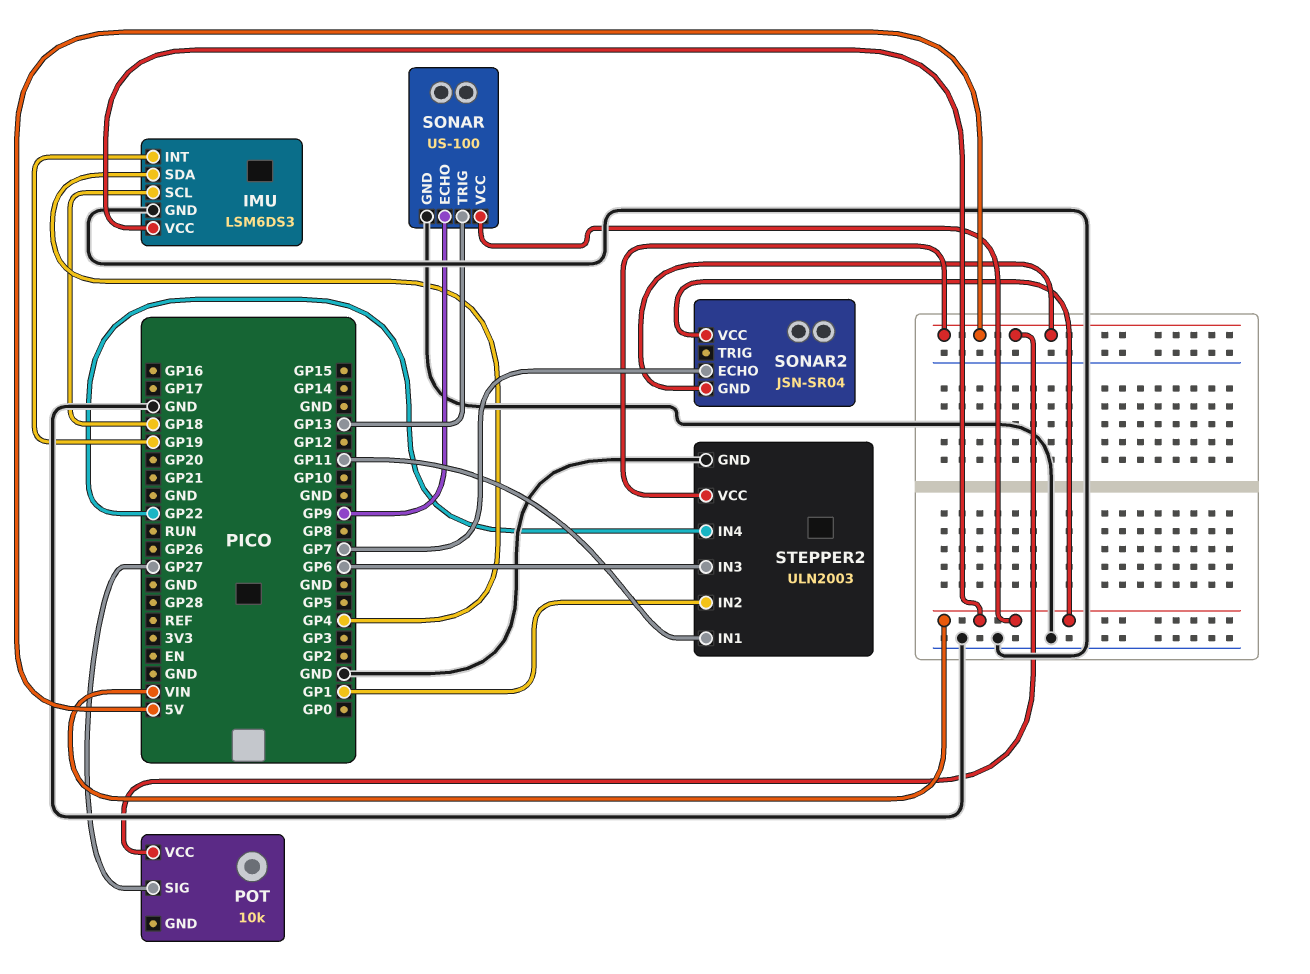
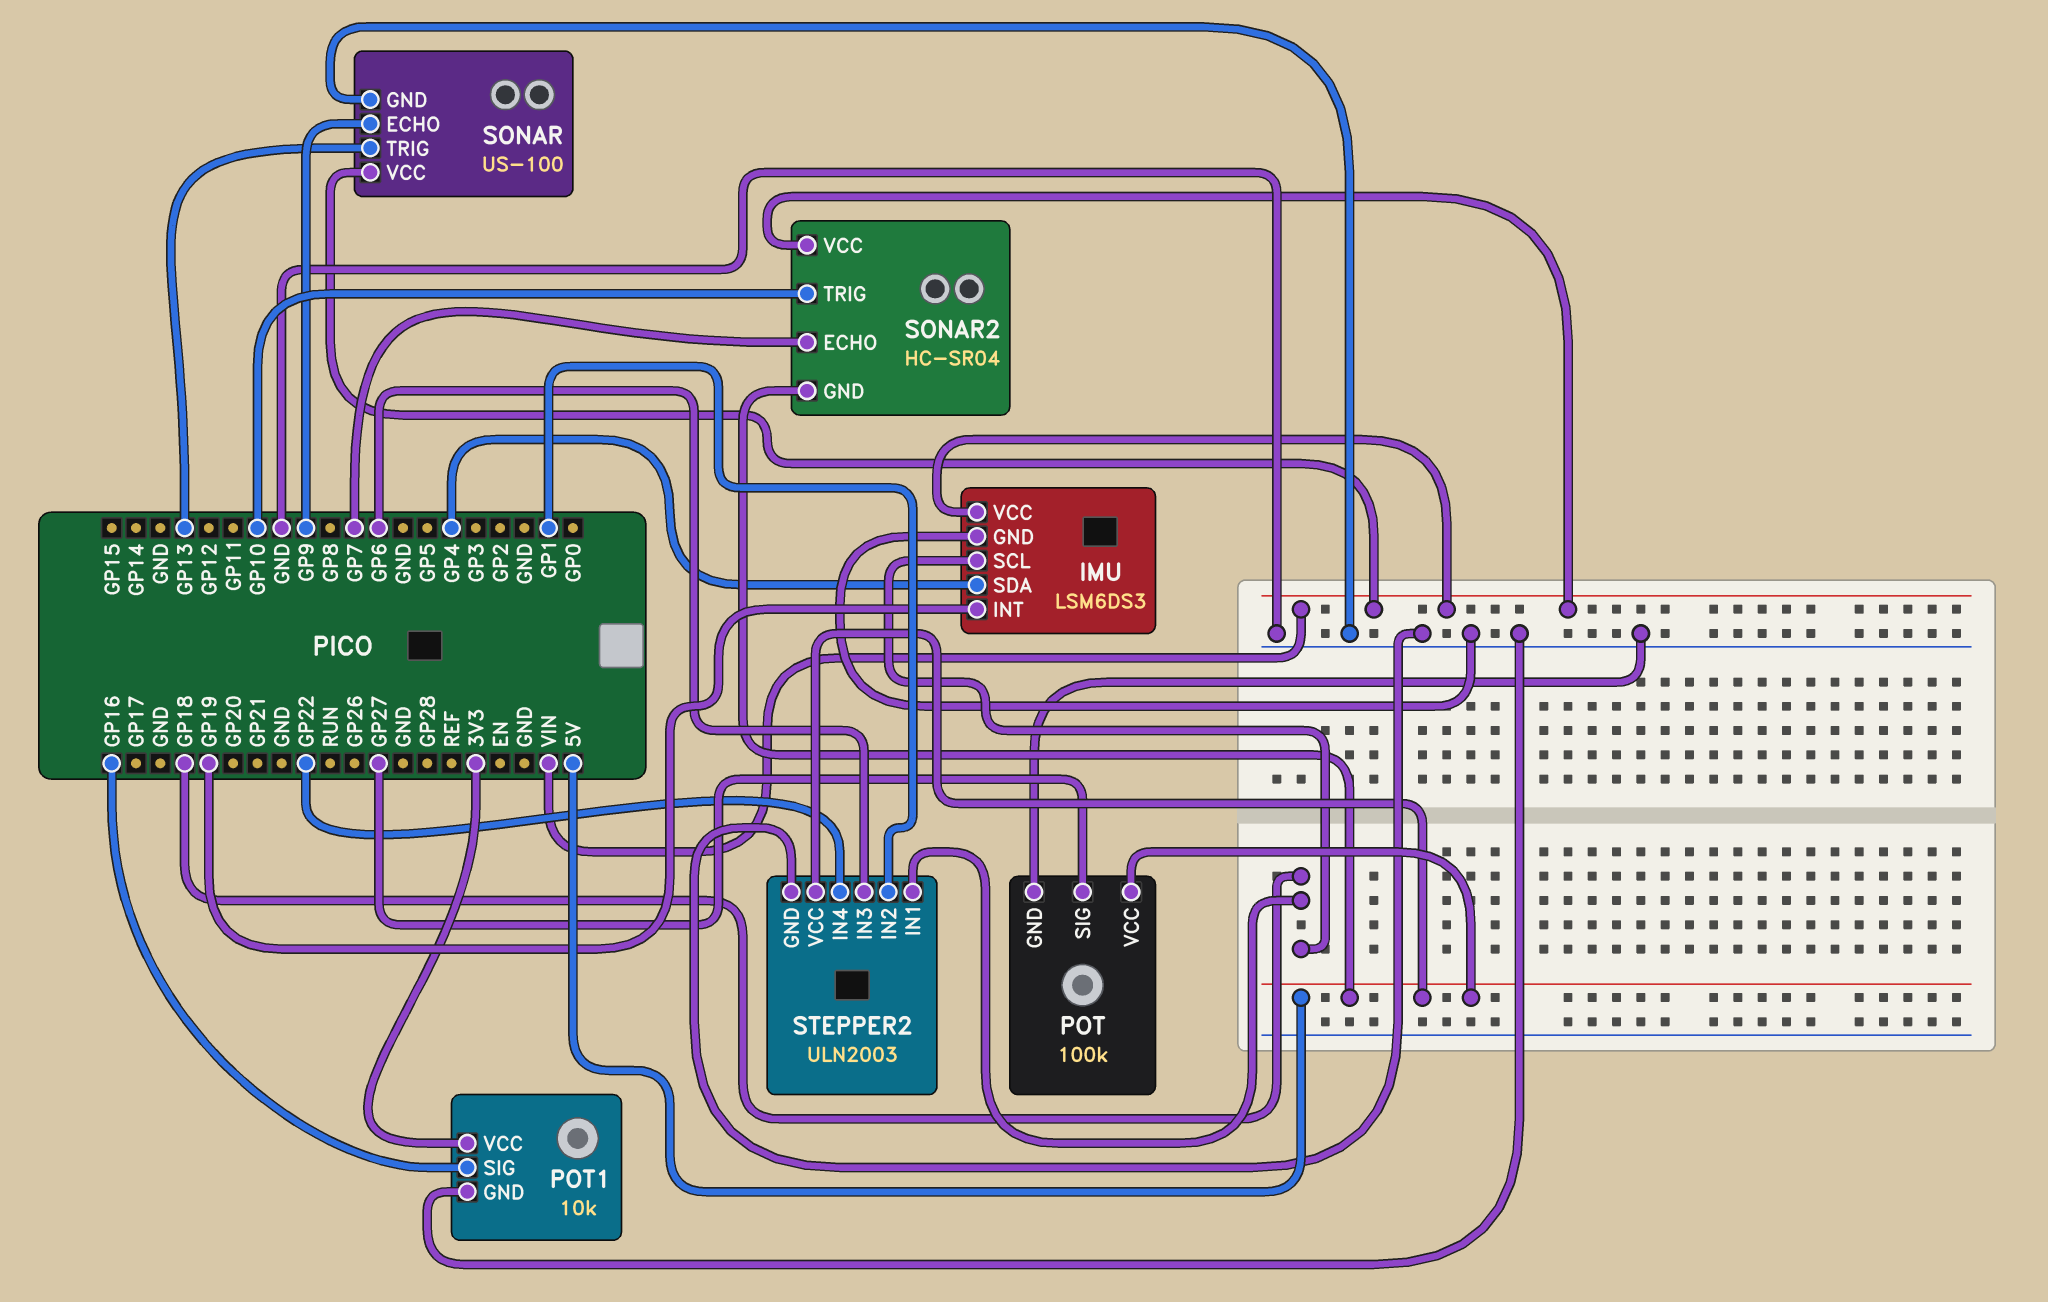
POT: 10k -> 100k
POT pin GND: none -> GND
POT1: none -> 10k
POT1 pin GND: none -> GND
POT1 pin SIG: none -> GP16
POT1 pin VCC: none -> 3V3
SONAR2: JSN-SR04 -> HC-SR04
SONAR2 pin TRIG: none -> GP10
STEPPER2 pin IN1: GP11 -> GP18

